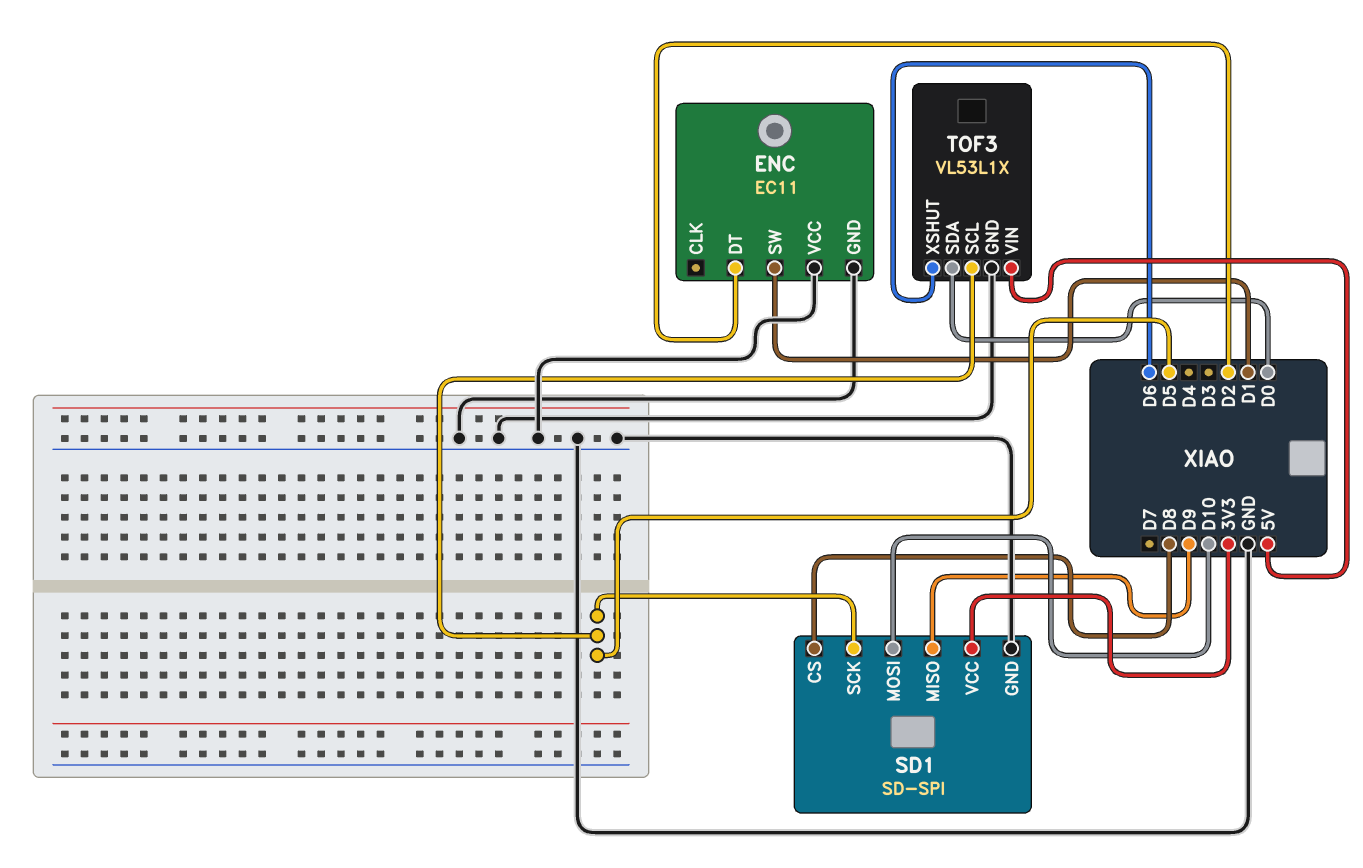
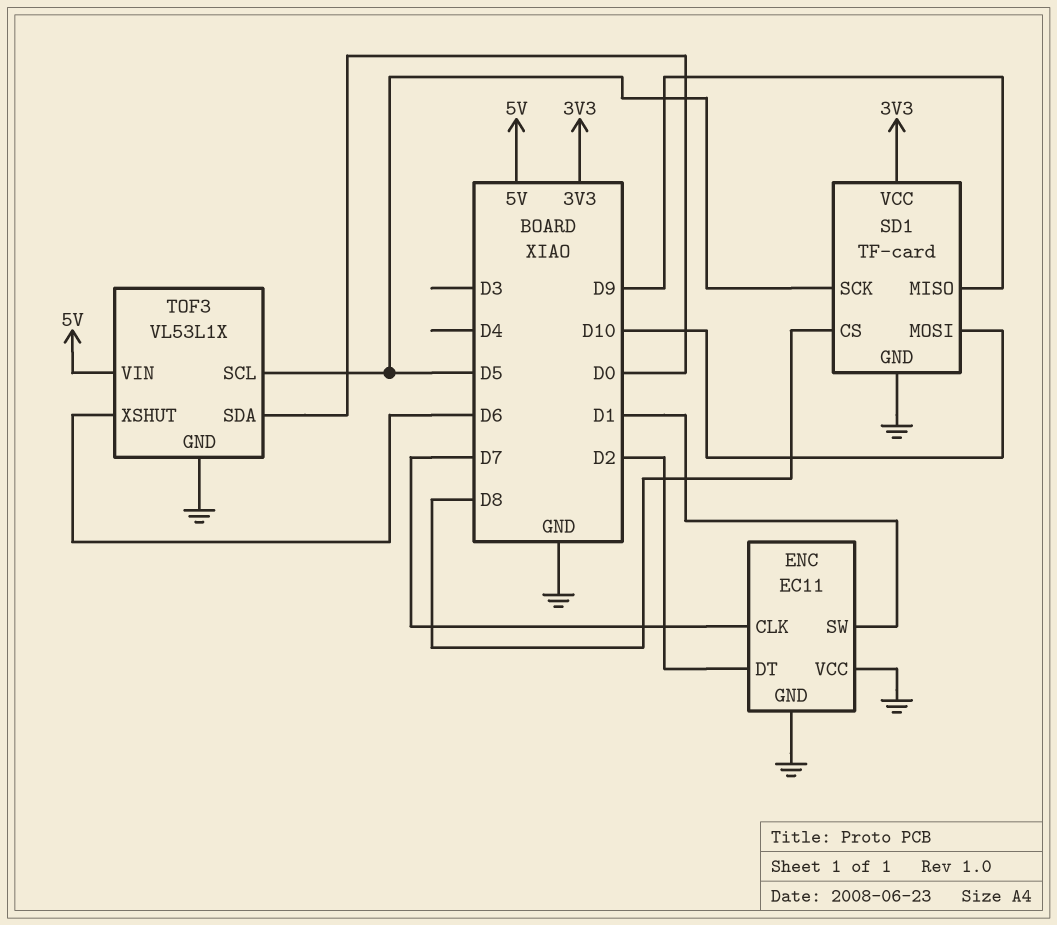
ENC pin CLK: none -> D7
SD1: SD-SPI -> TF-card

